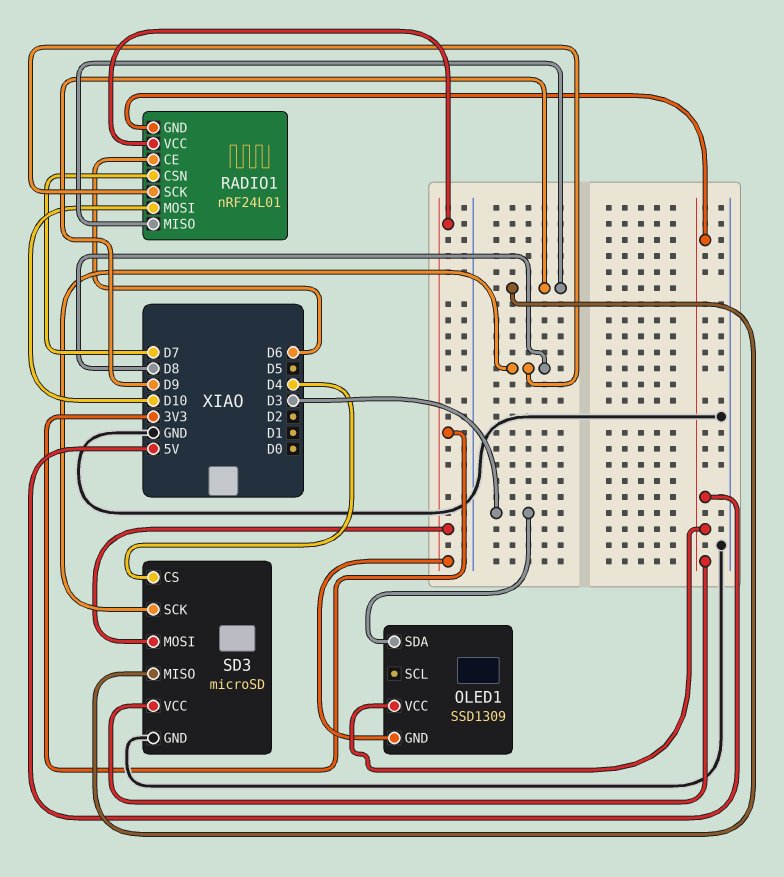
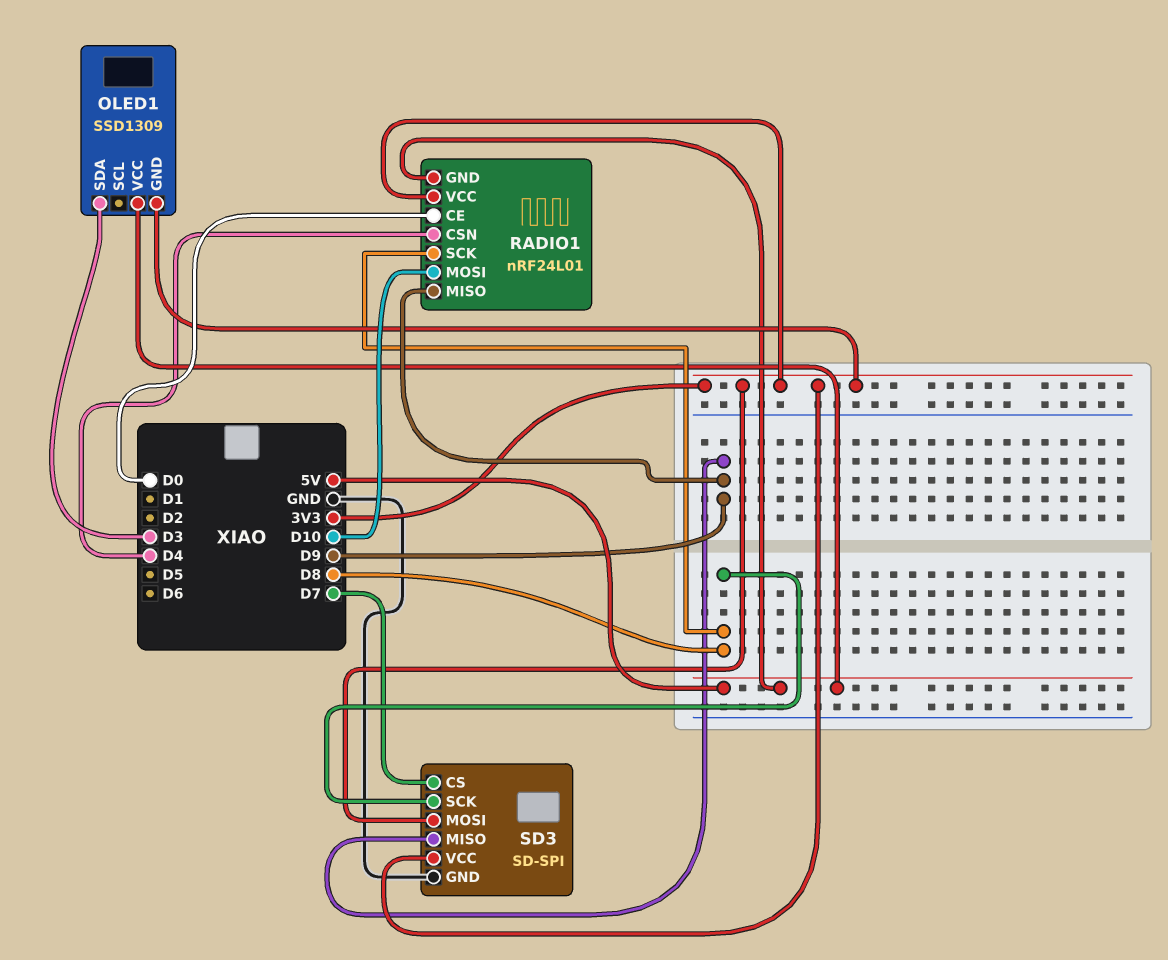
RADIO1 pin CE: D6 -> D0
RADIO1 pin CSN: D7 -> D4
SD3: microSD -> SD-SPI
SD3 pin CS: D4 -> D7
SD3 pin VCC: 5V -> 3V3

